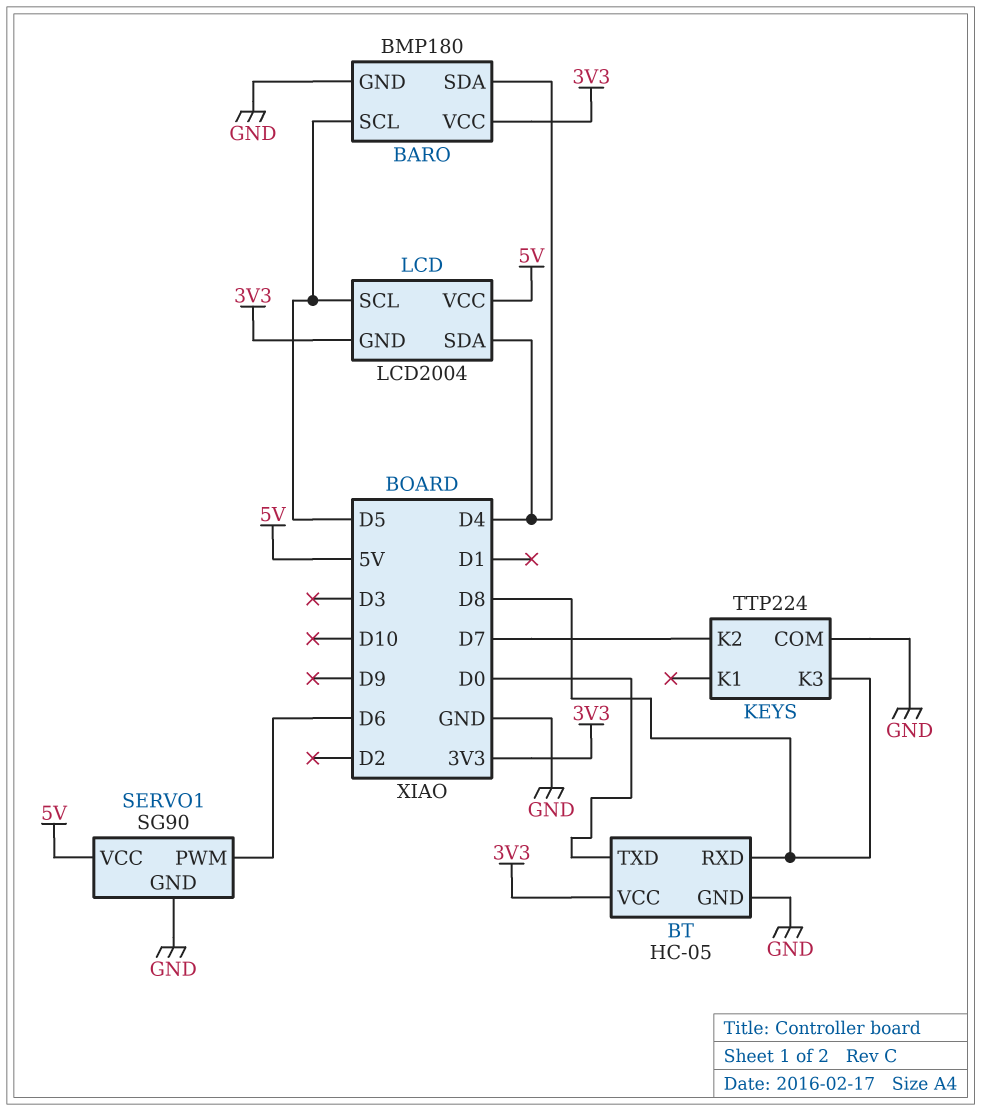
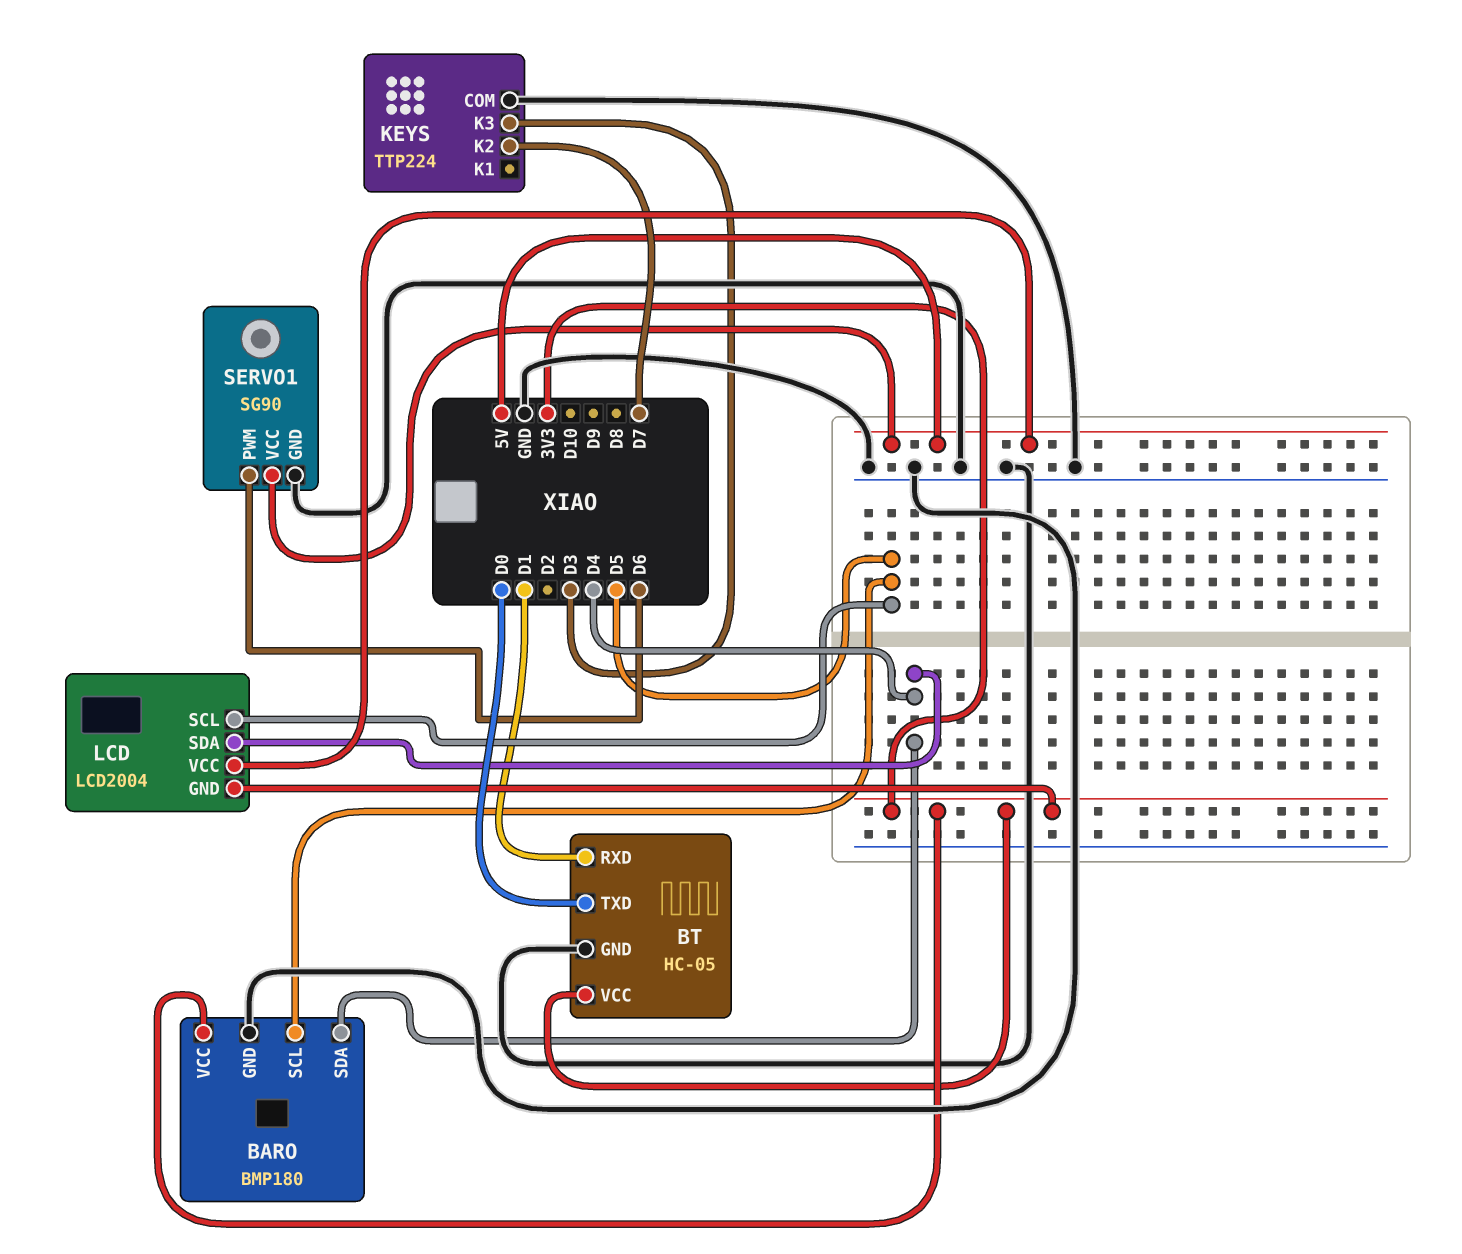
BT pin RXD: D8 -> D1
KEYS pin K3: D8 -> D3

